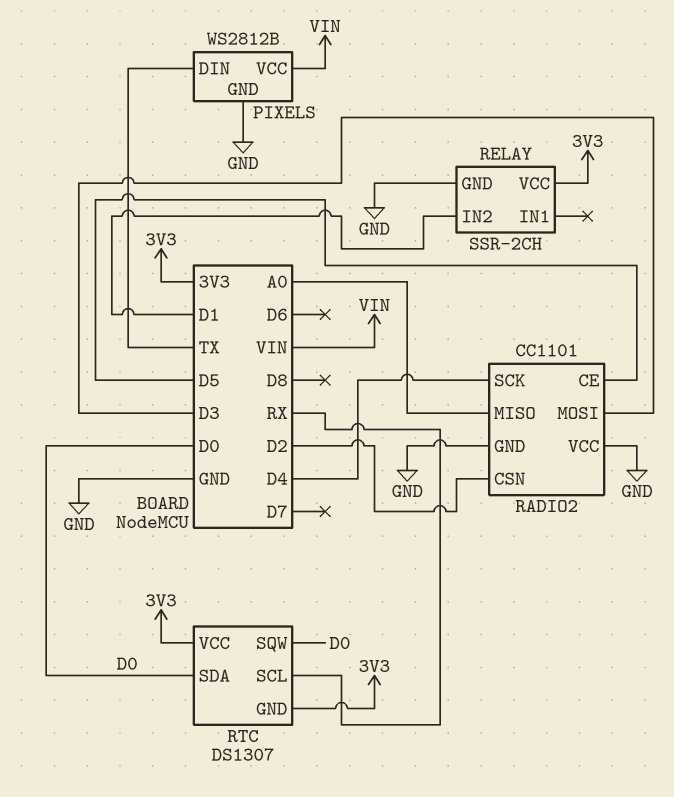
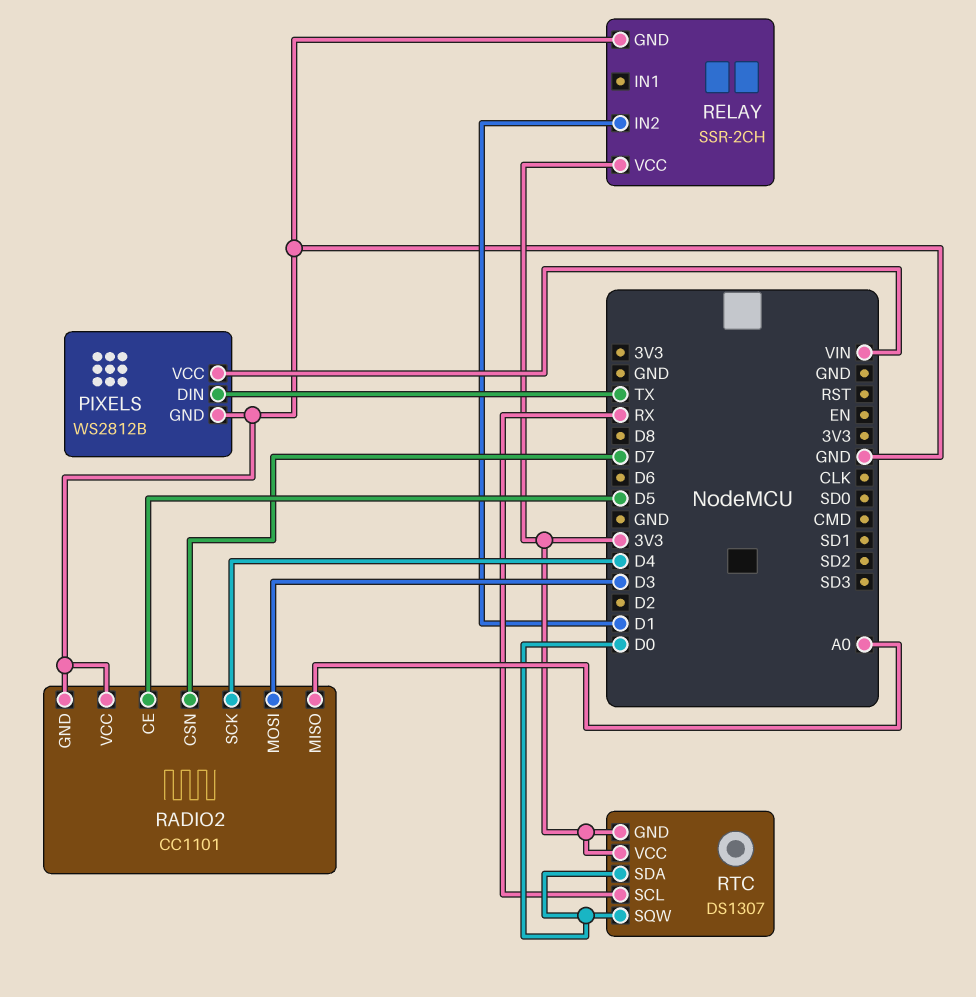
RADIO2 pin CSN: D2 -> D7

